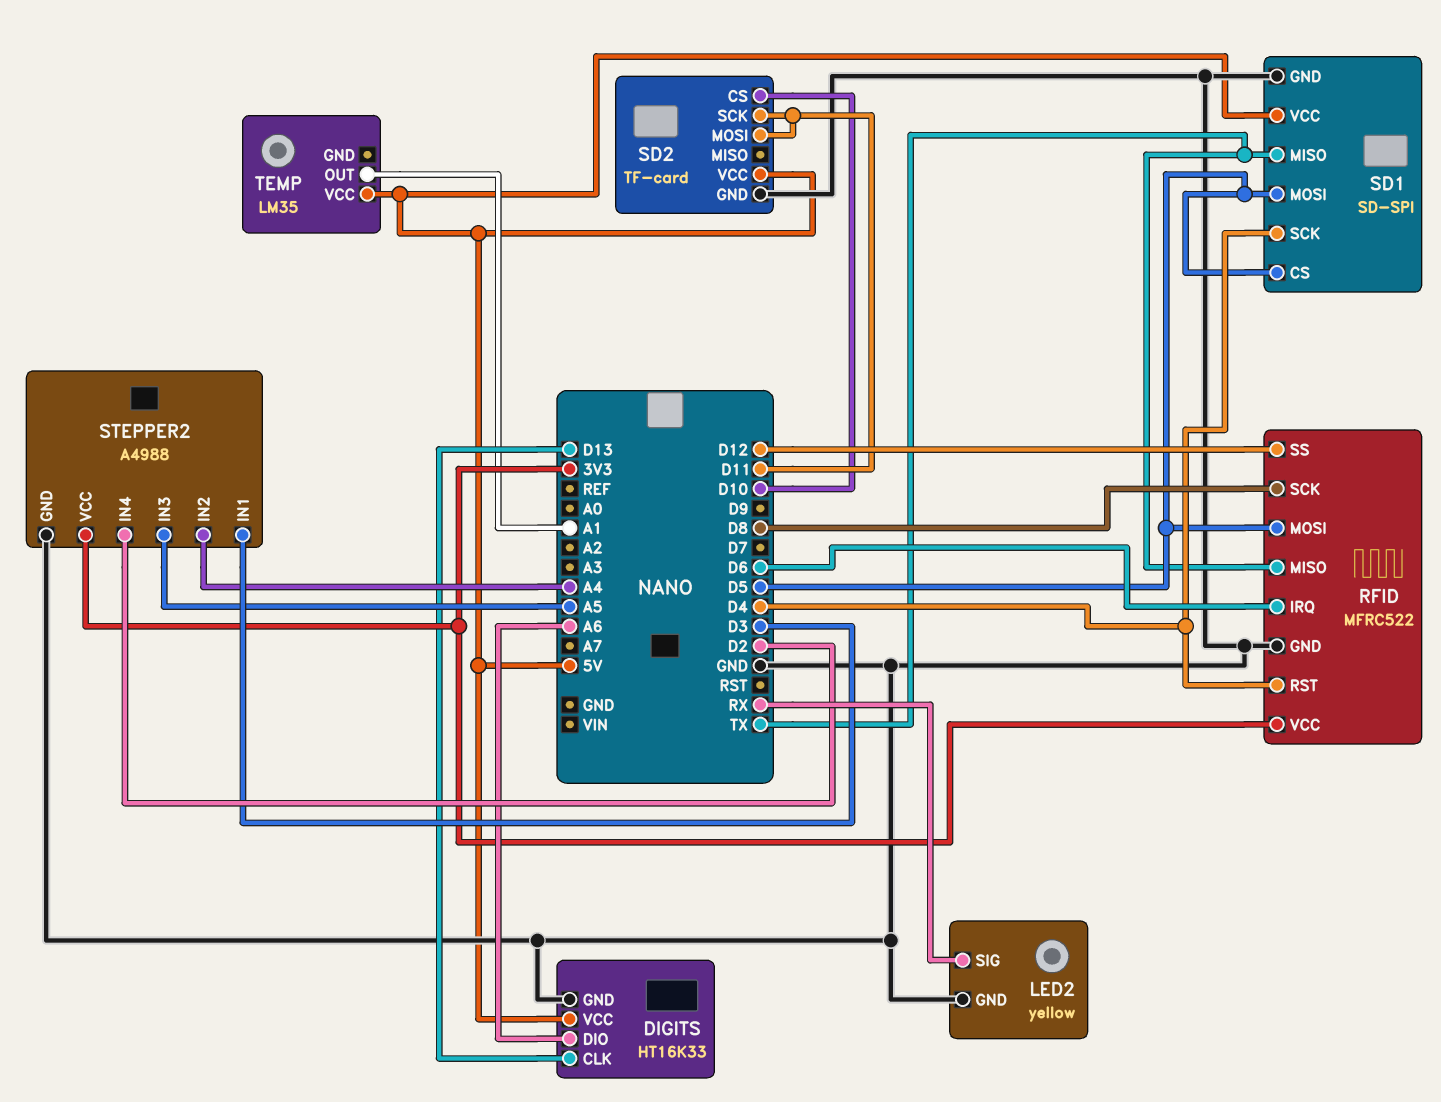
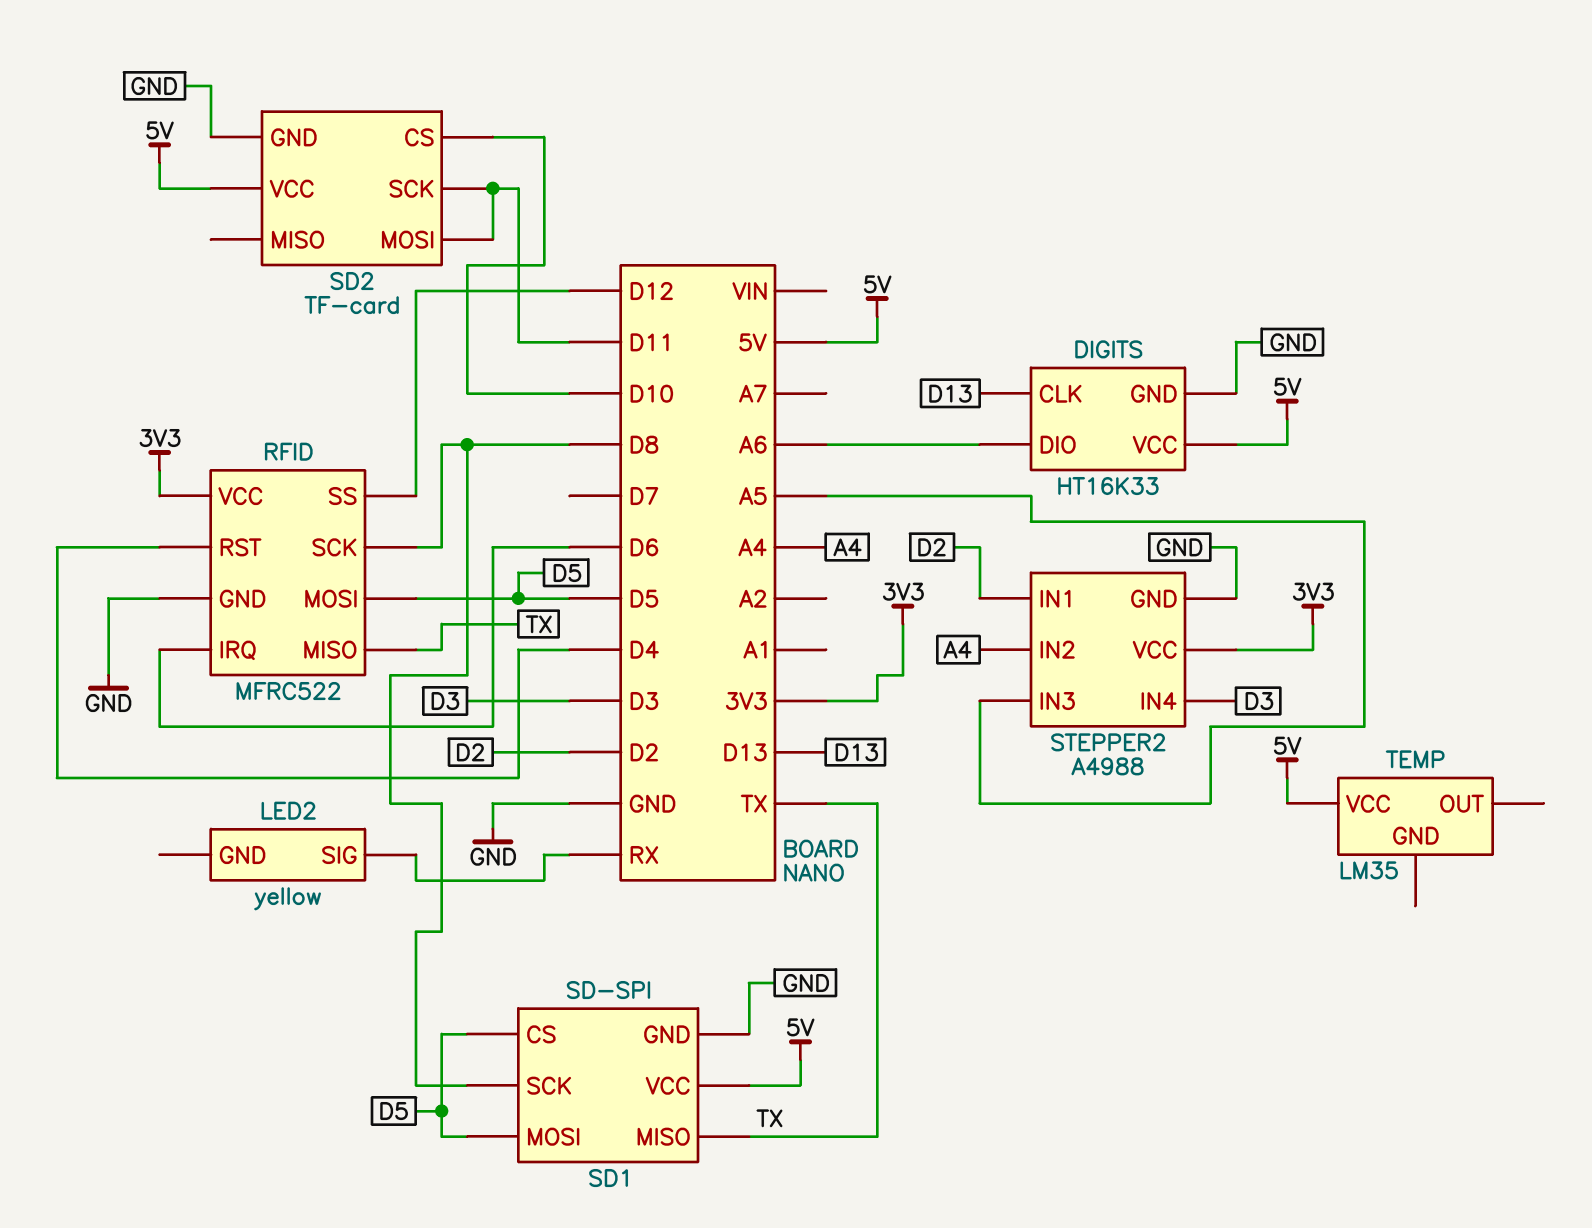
LED2 pin GND: GND -> none
SD1 pin SCK: D4 -> D8
STEPPER2 pin IN1: D3 -> D2
STEPPER2 pin IN4: D2 -> D3
TEMP pin OUT: A1 -> none

